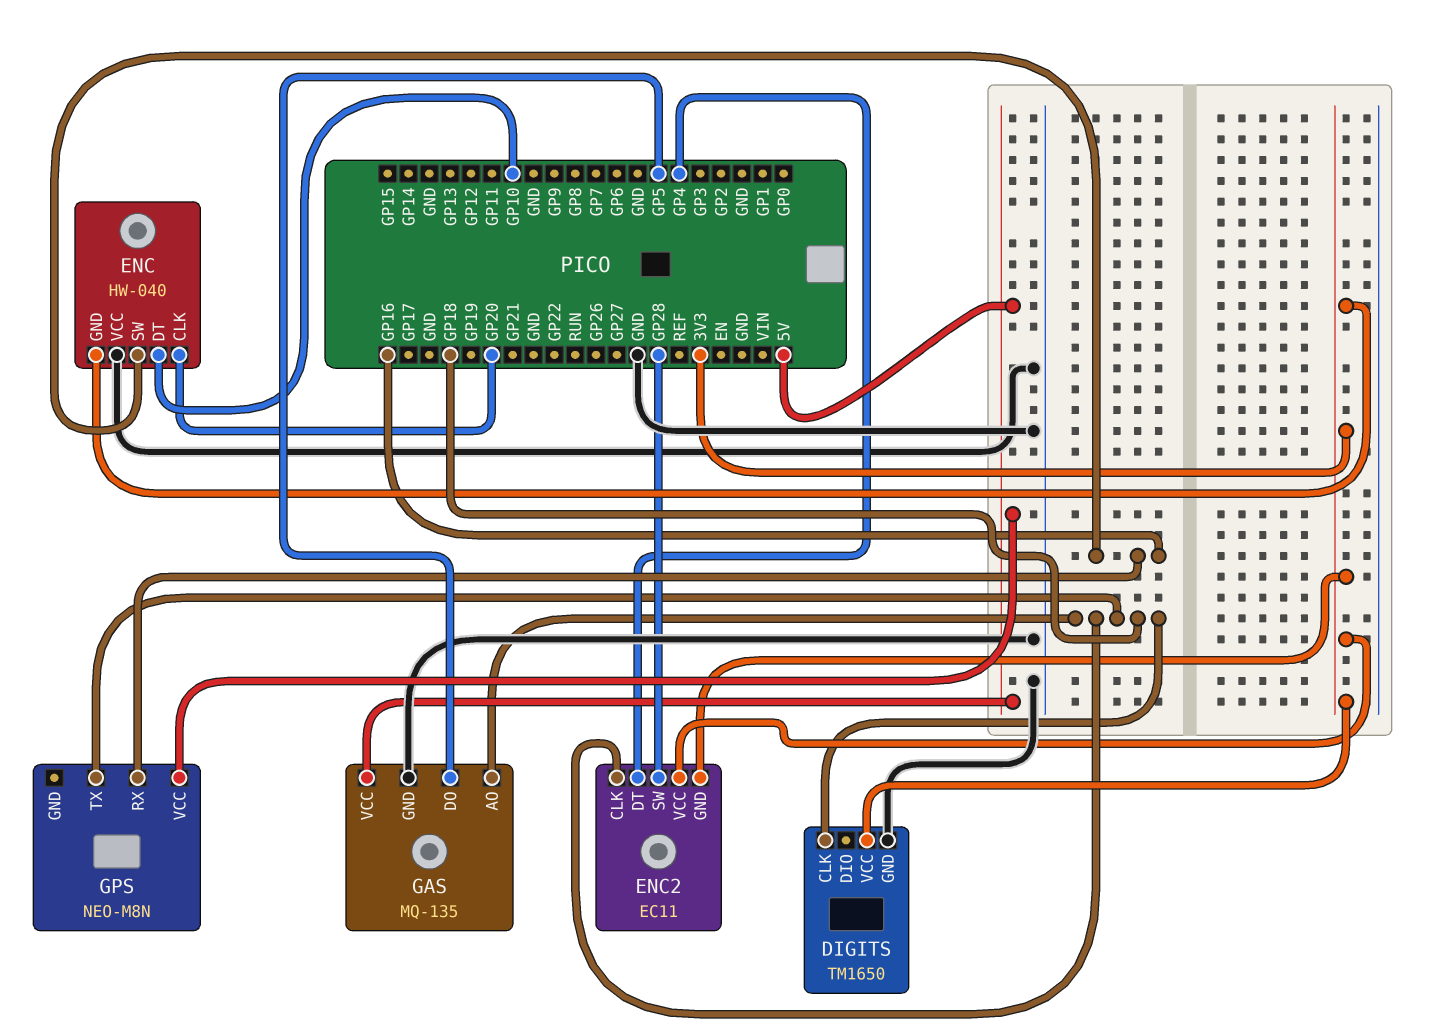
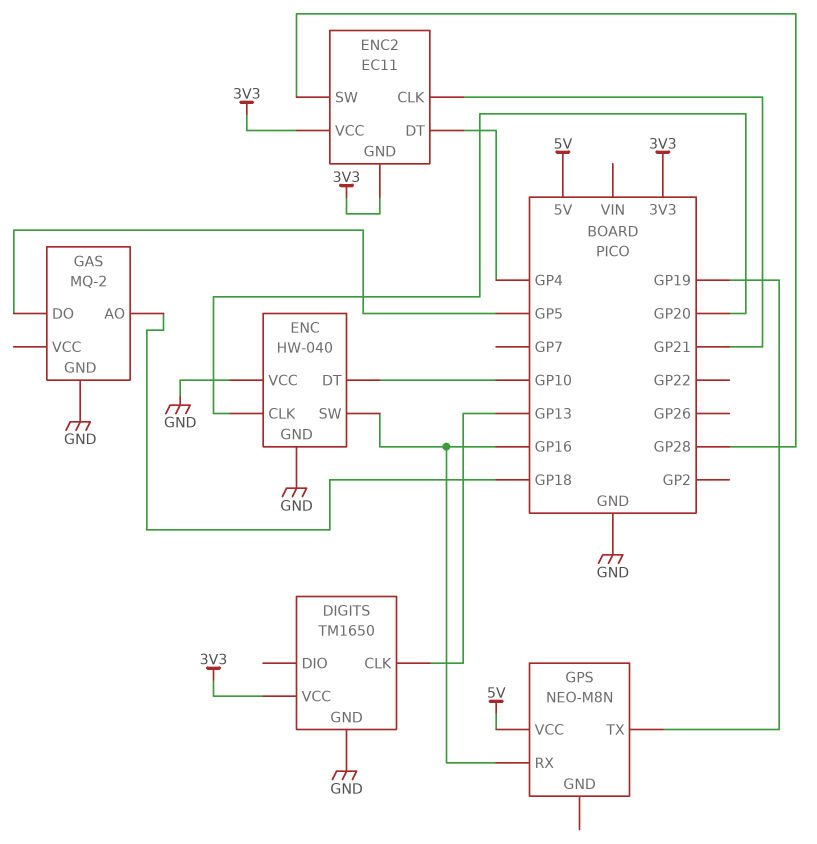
DIGITS pin CLK: GP18 -> GP13
ENC pin GND: 3V3 -> GND
ENC2 pin CLK: GP18 -> GP21
GAS: MQ-135 -> MQ-2
GAS pin VCC: 5V -> none
GPS pin TX: GP18 -> GP19

